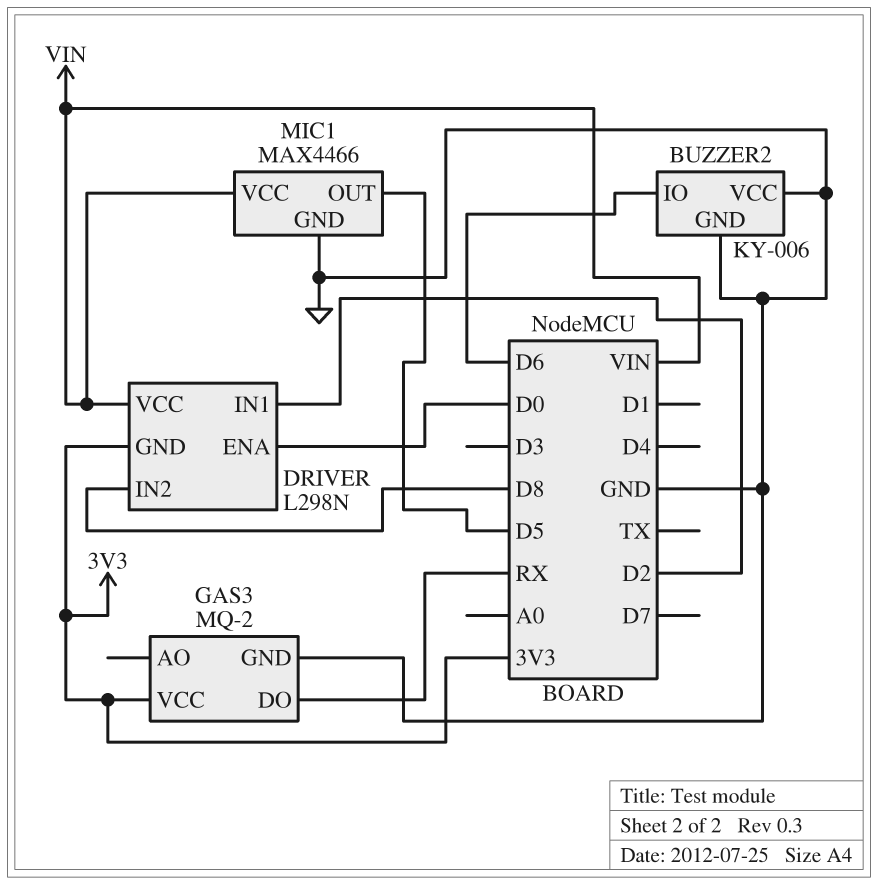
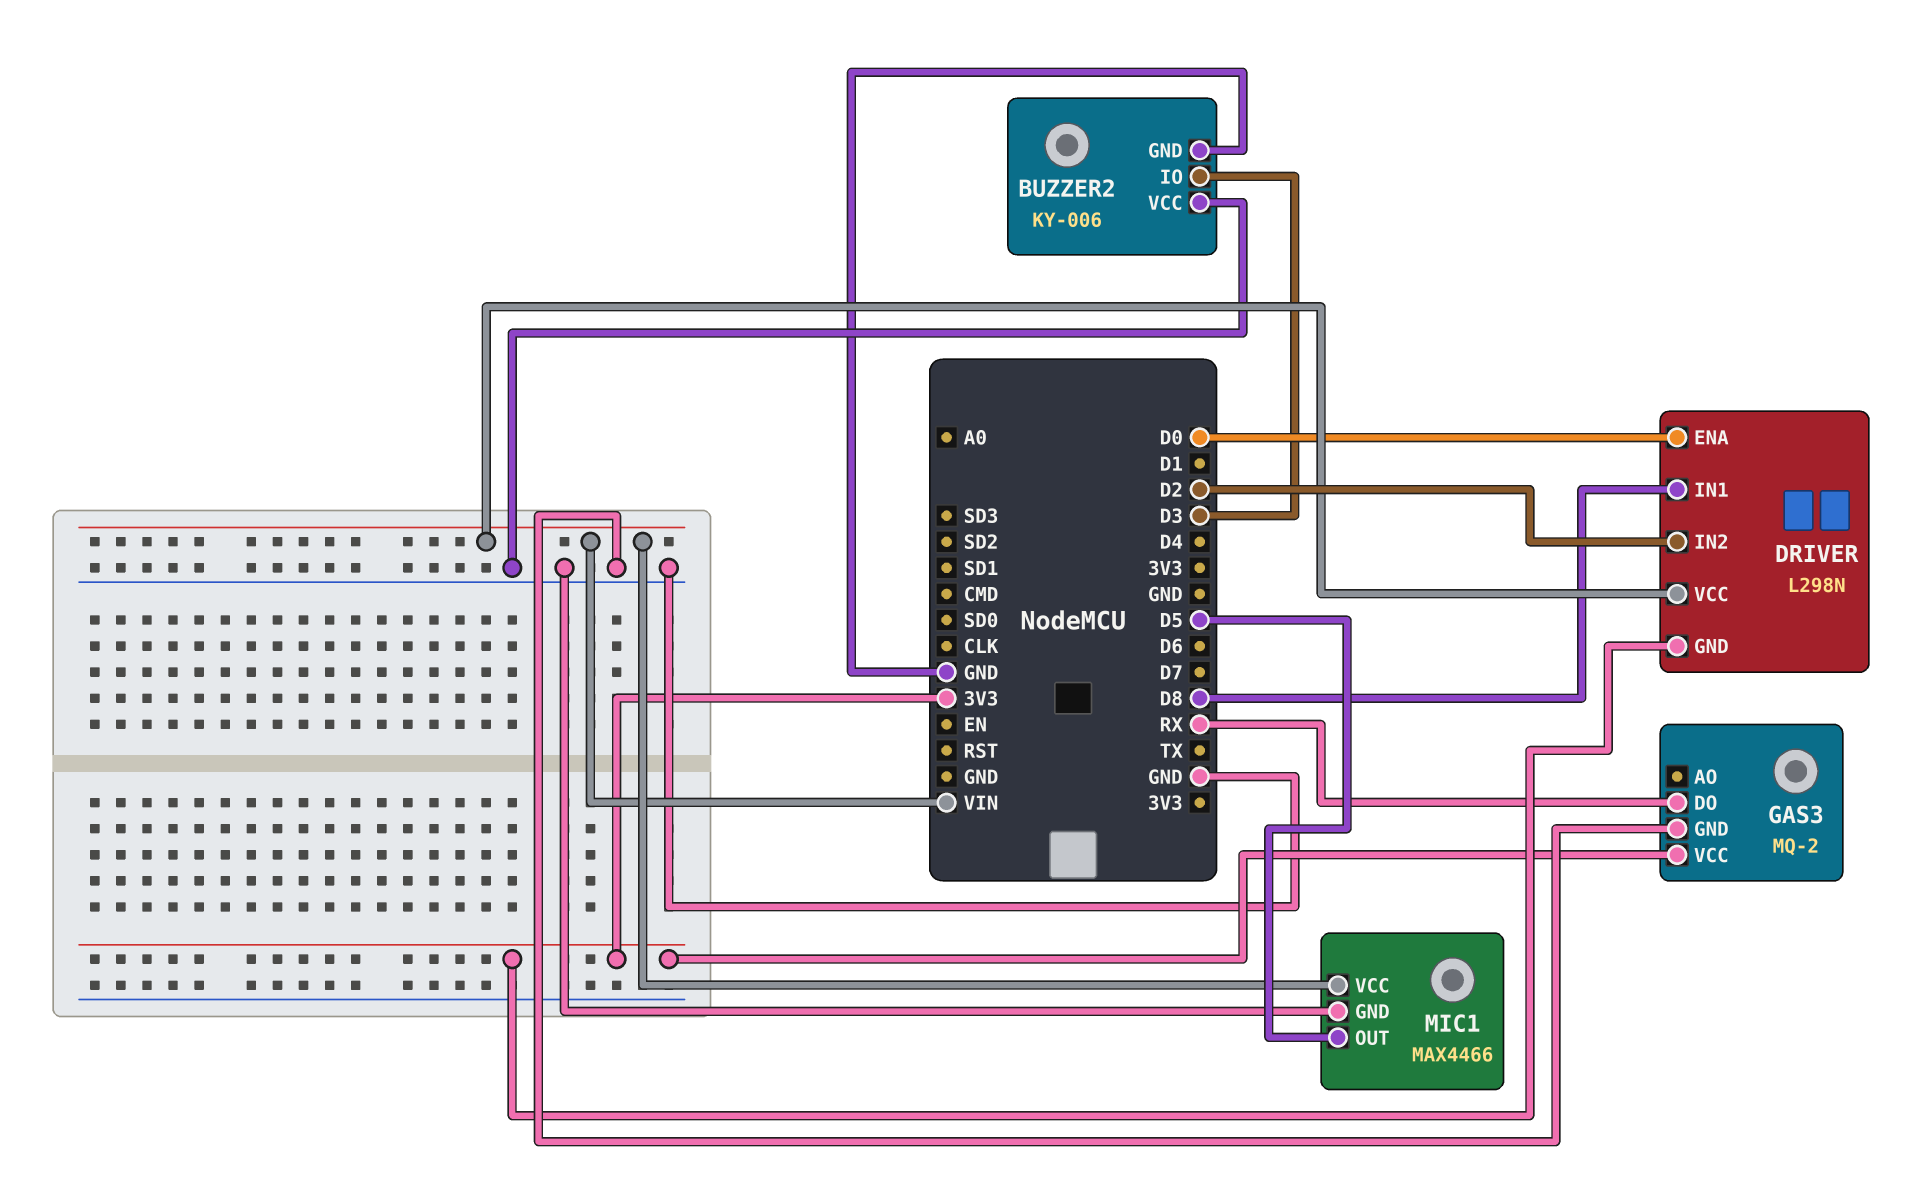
BUZZER2 pin IO: D6 -> D3
DRIVER pin IN1: D2 -> D8
DRIVER pin IN2: D8 -> D2

